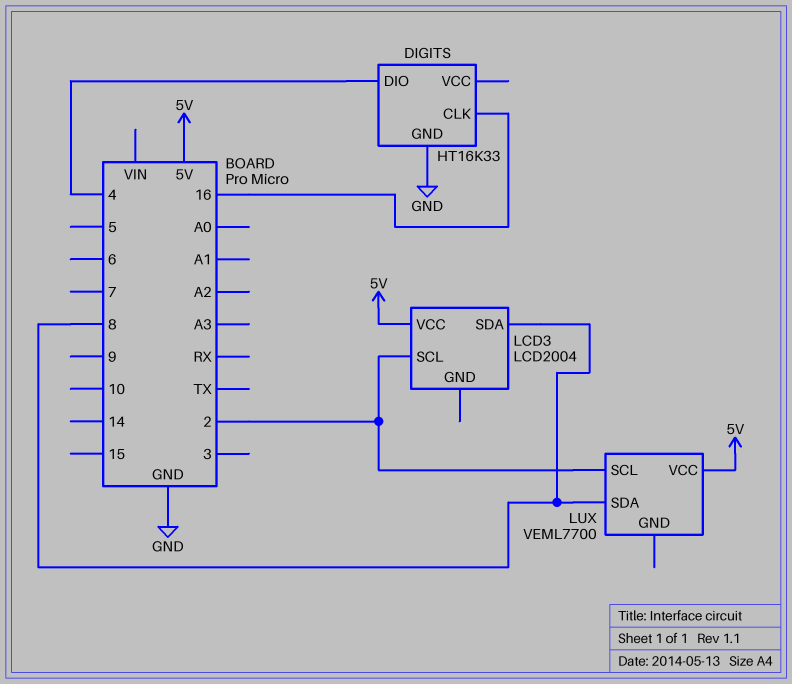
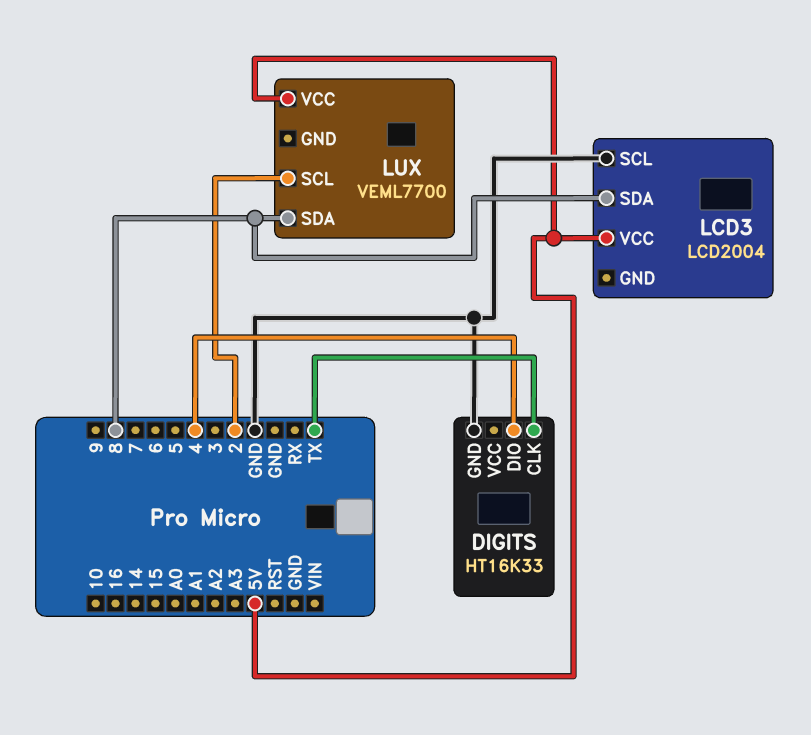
DIGITS pin CLK: 16 -> TX
LCD3 pin SCL: 2 -> GND

